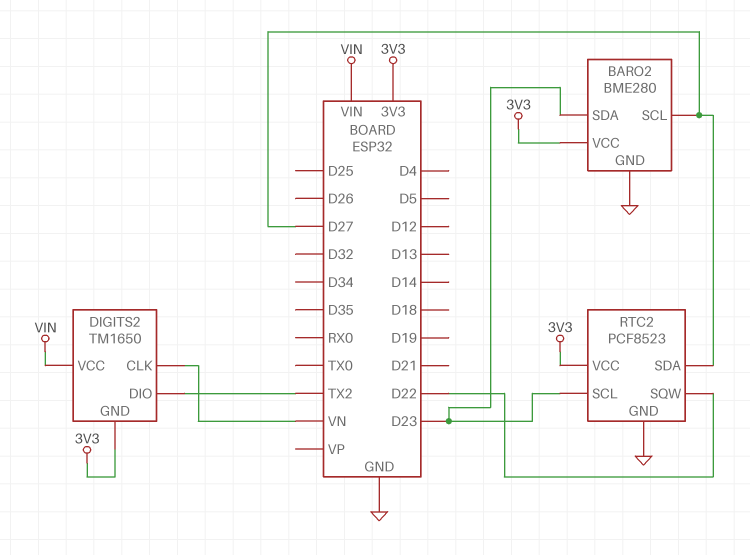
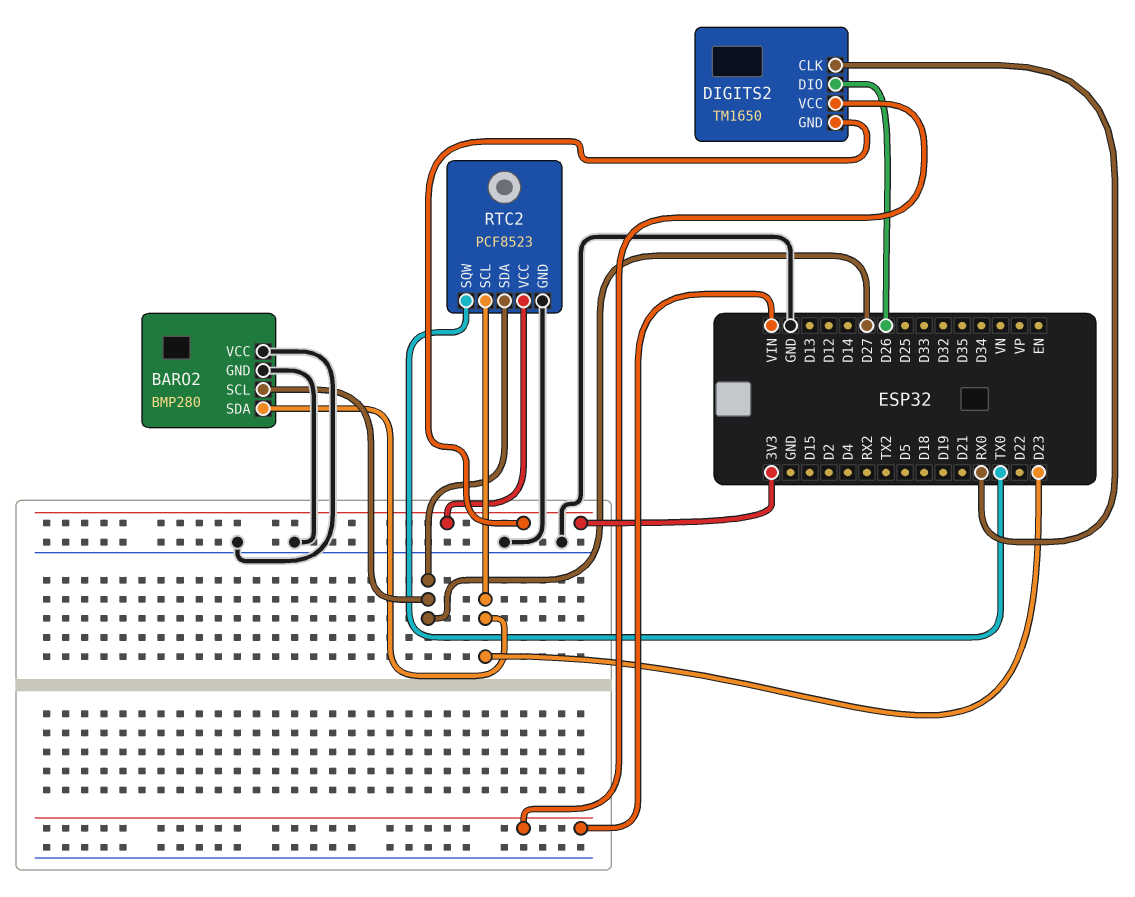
BARO2: BME280 -> BMP280
BARO2 pin VCC: 3V3 -> GND
DIGITS2 pin CLK: VN -> RX0
DIGITS2 pin DIO: TX2 -> D26
RTC2 pin SQW: D22 -> TX0

